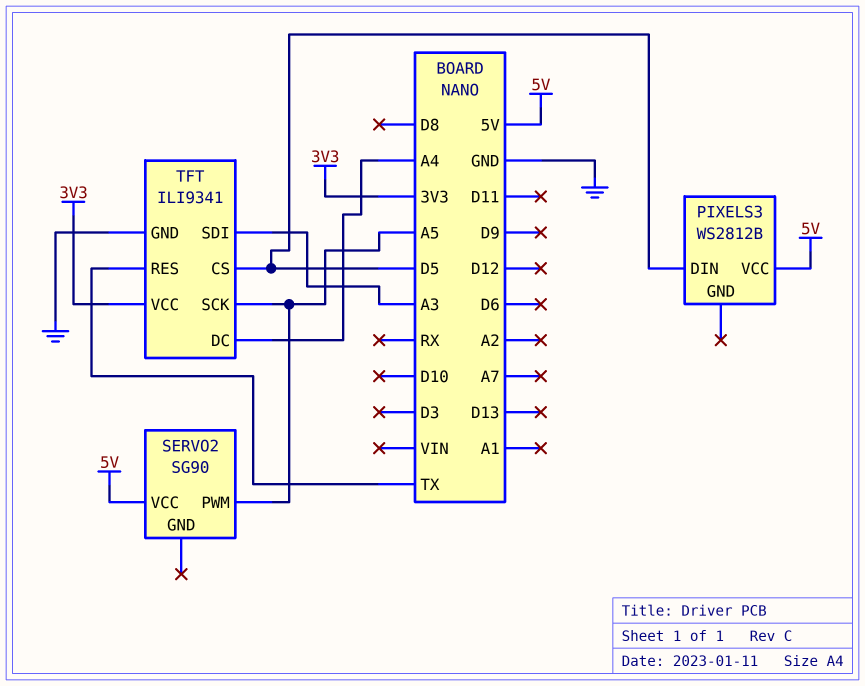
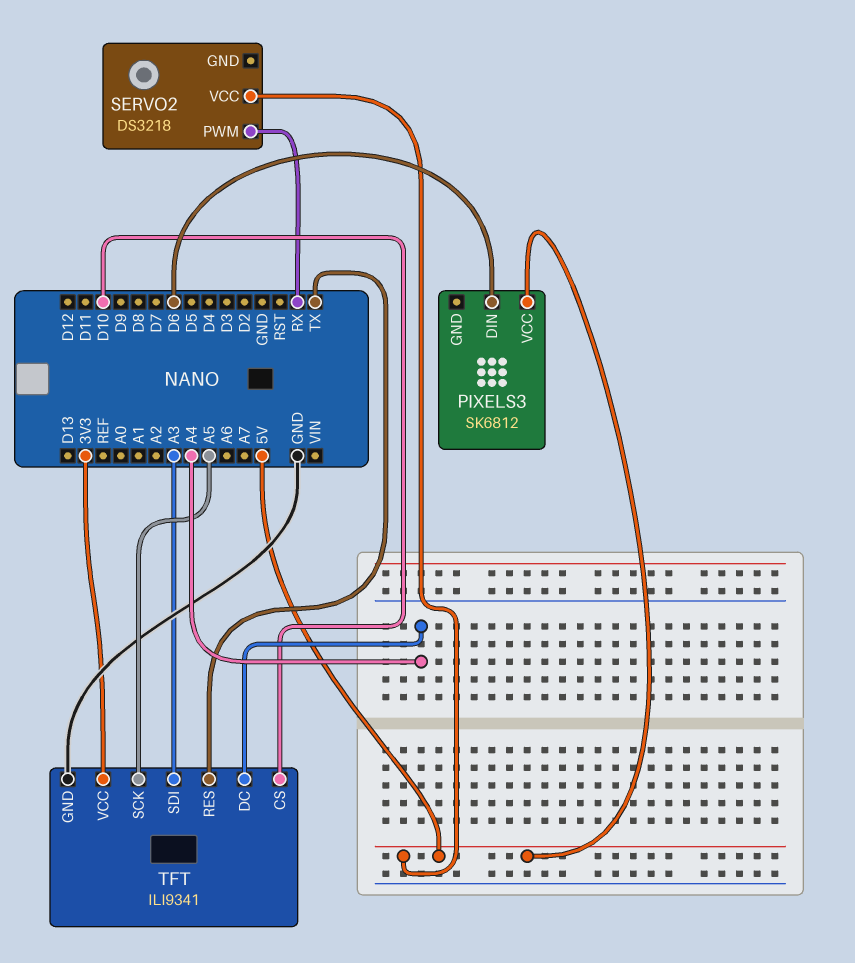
PIXELS3: WS2812B -> SK6812
PIXELS3 pin DIN: D5 -> D6
SERVO2: SG90 -> DS3218
SERVO2 pin PWM: A5 -> RX
TFT pin CS: D5 -> D10

